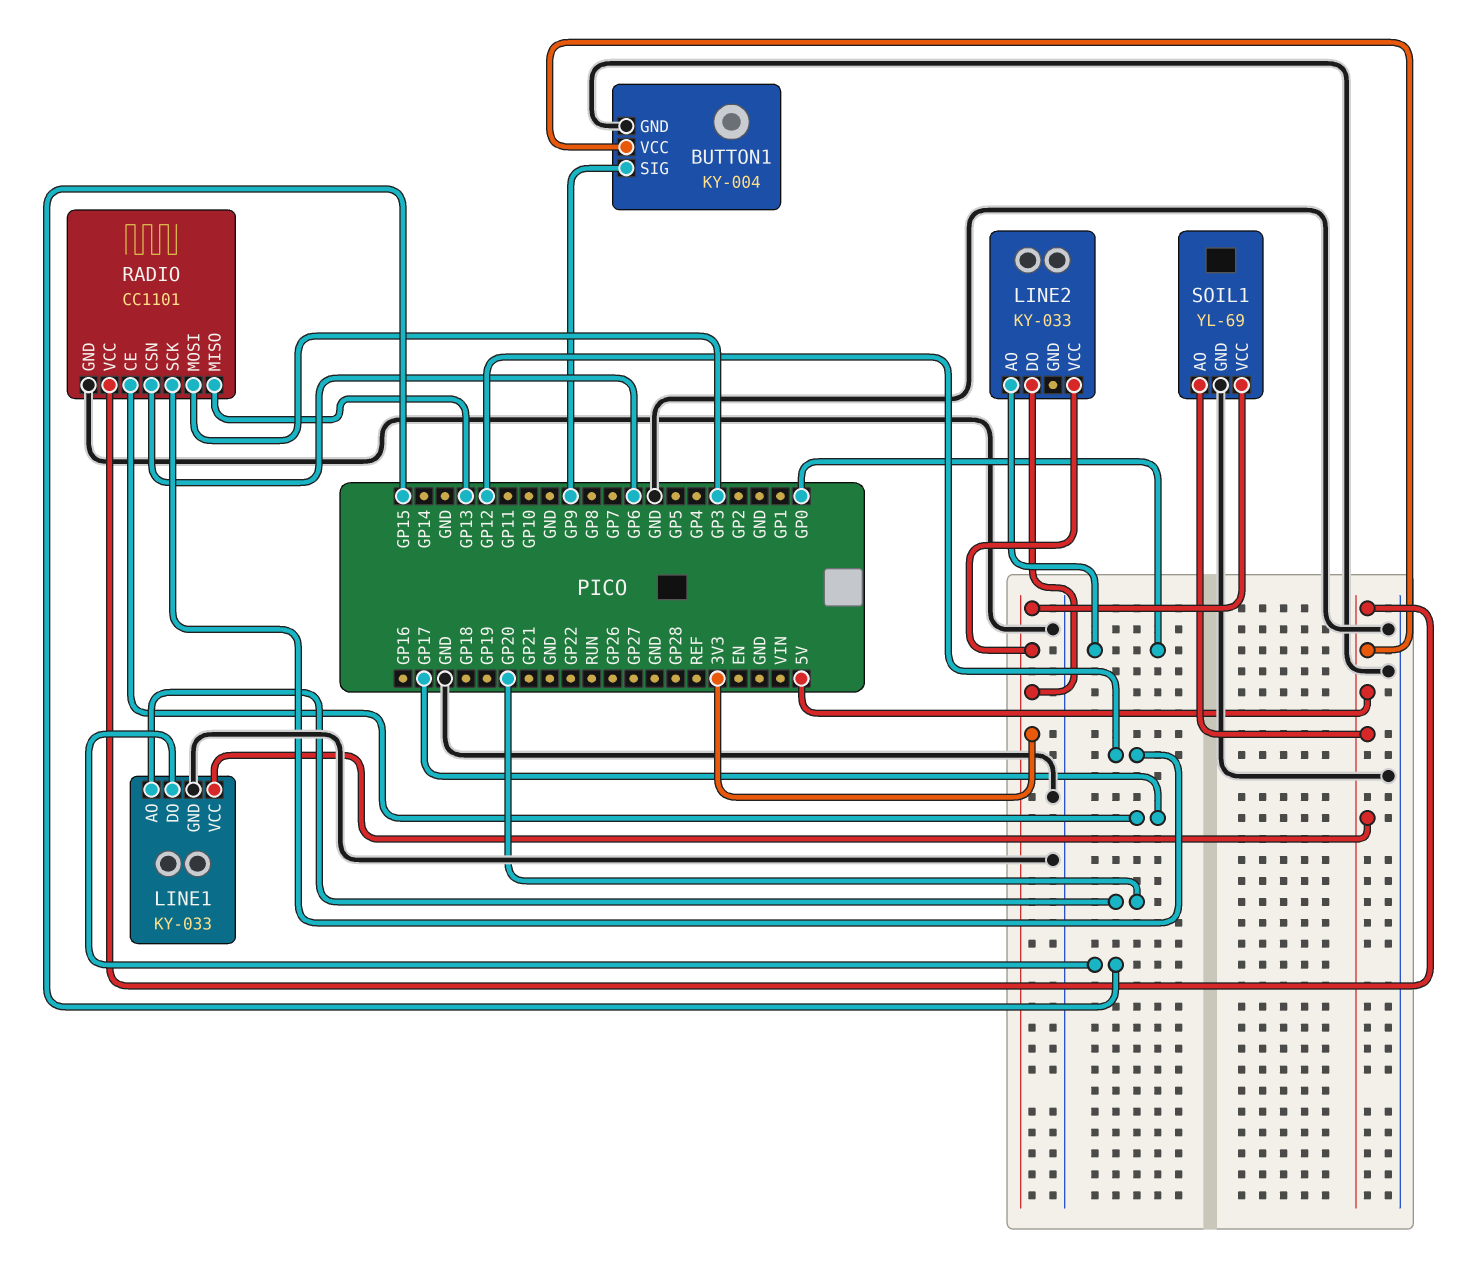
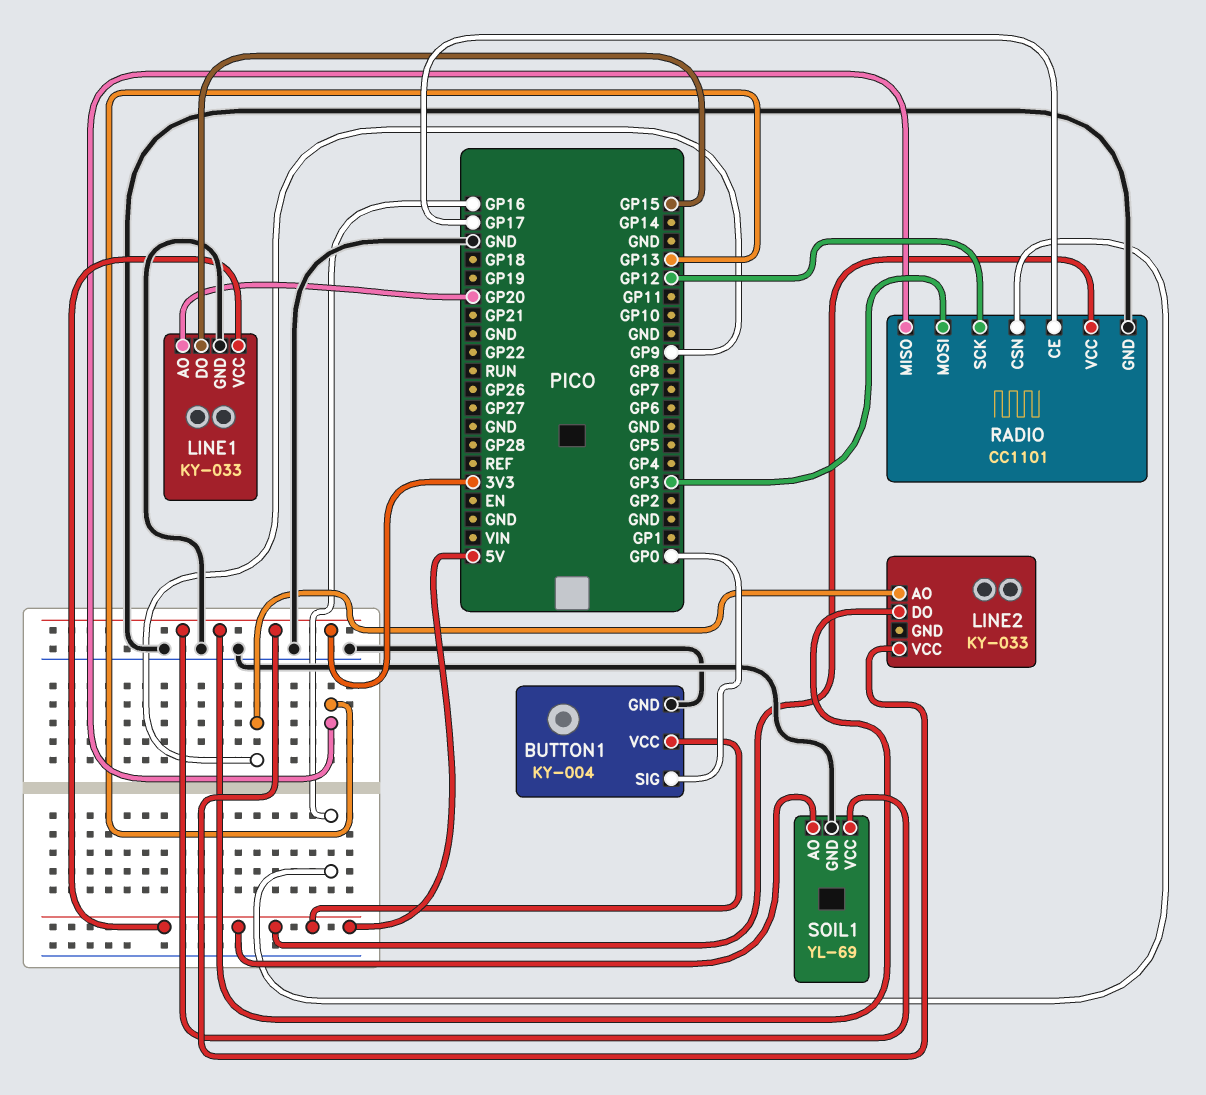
BUTTON1 pin SIG: GP9 -> GP0
LINE2 pin AO: GP0 -> GP9
RADIO pin CSN: GP6 -> GP16

